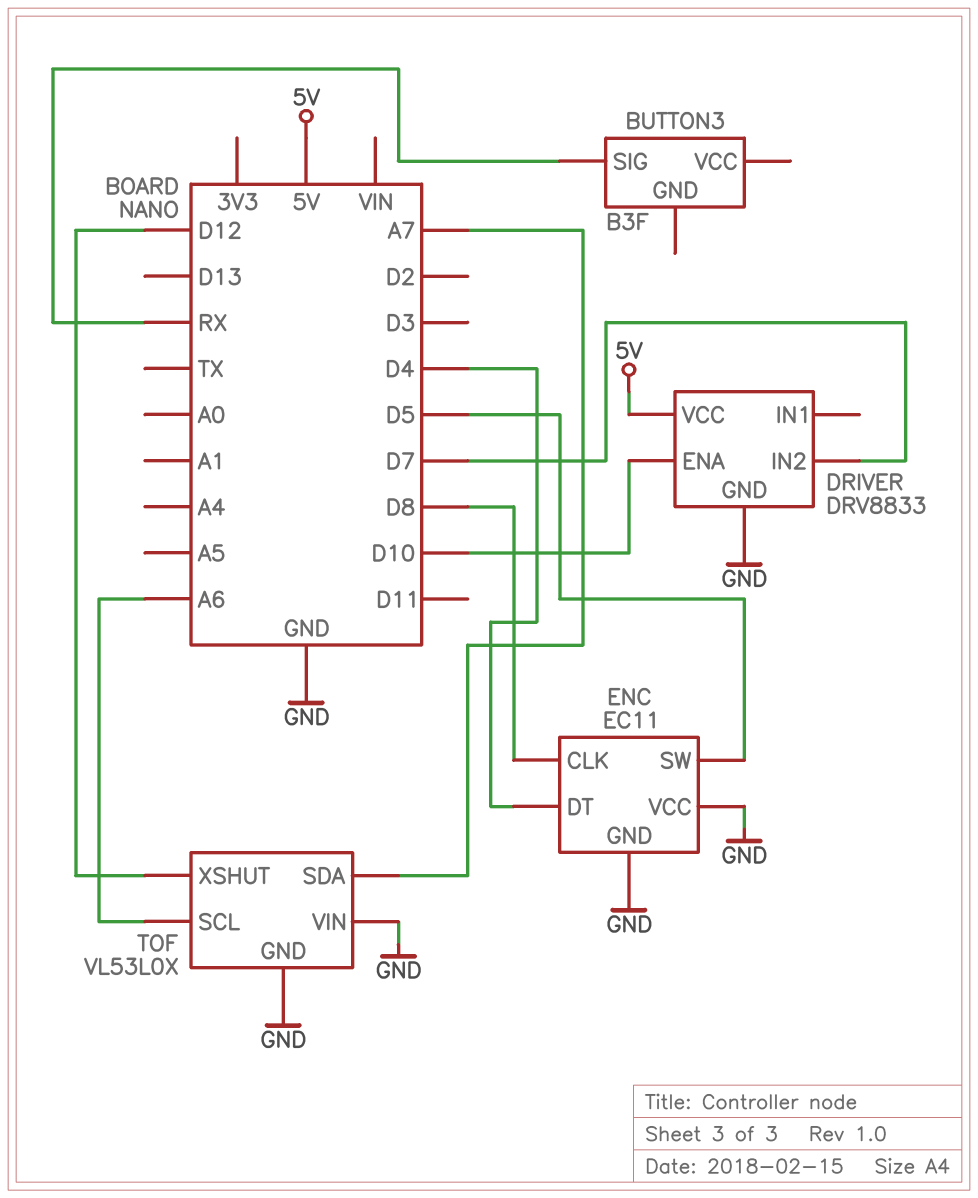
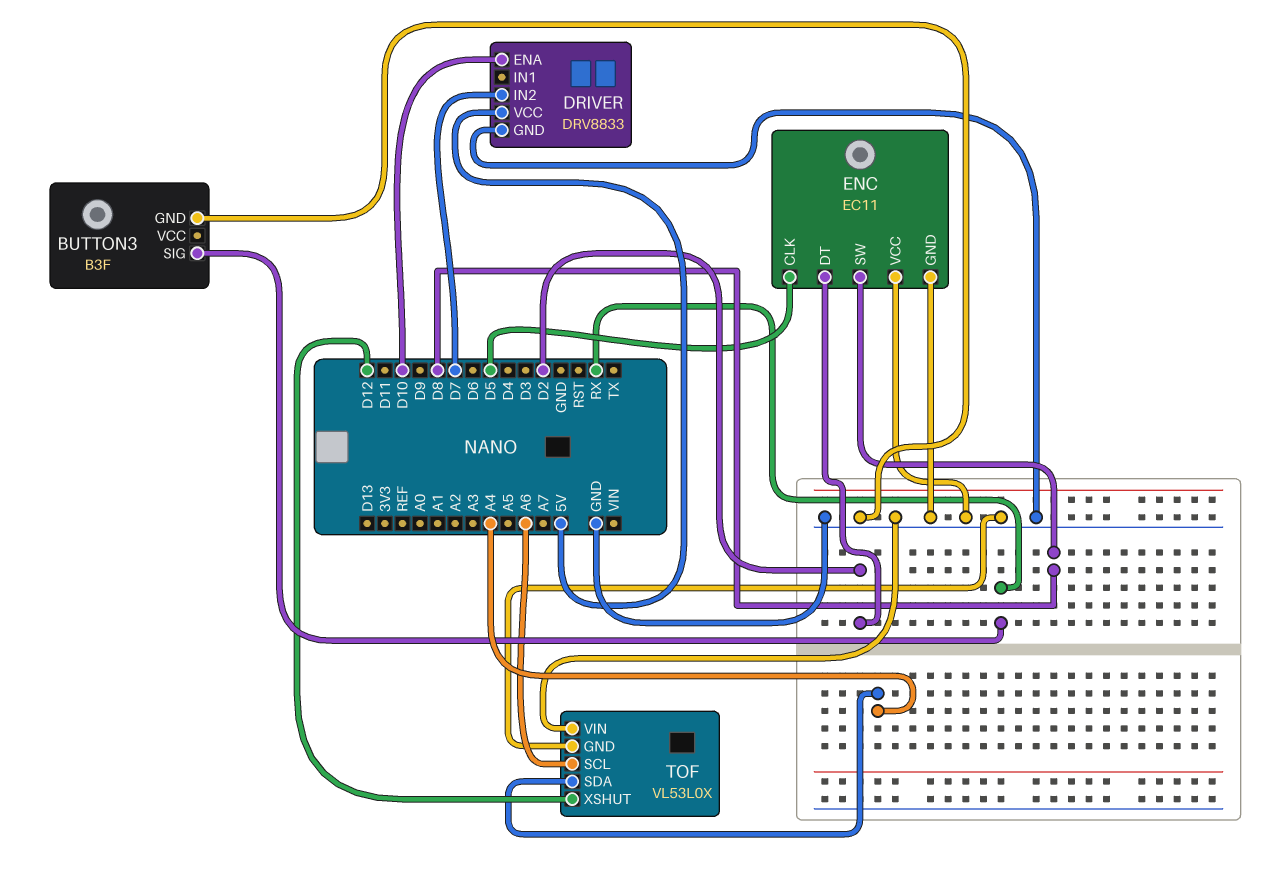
BUTTON3 pin GND: none -> GND
ENC pin CLK: D8 -> D5
ENC pin DT: D4 -> D2
ENC pin SW: D5 -> D8
TOF pin SDA: A7 -> A4

